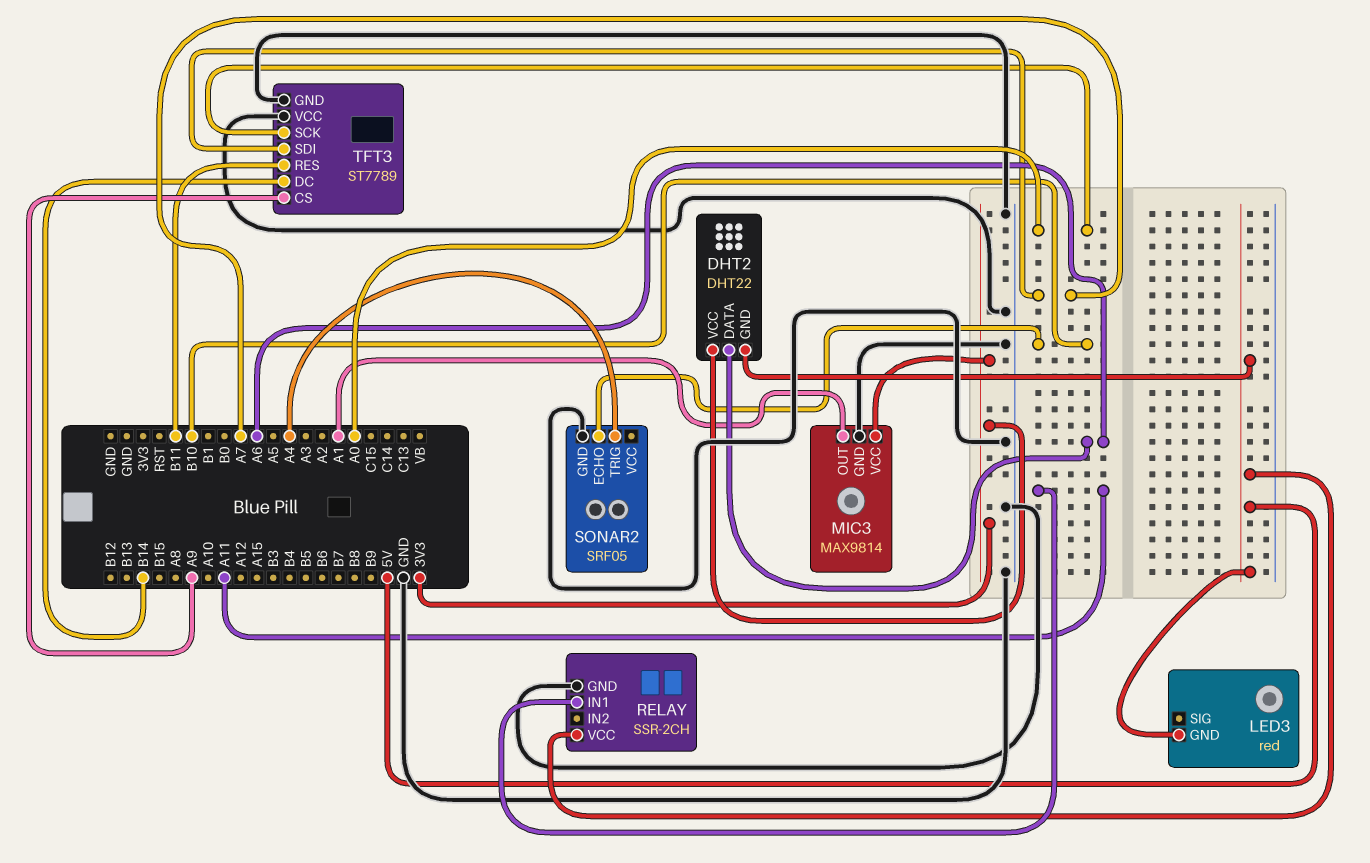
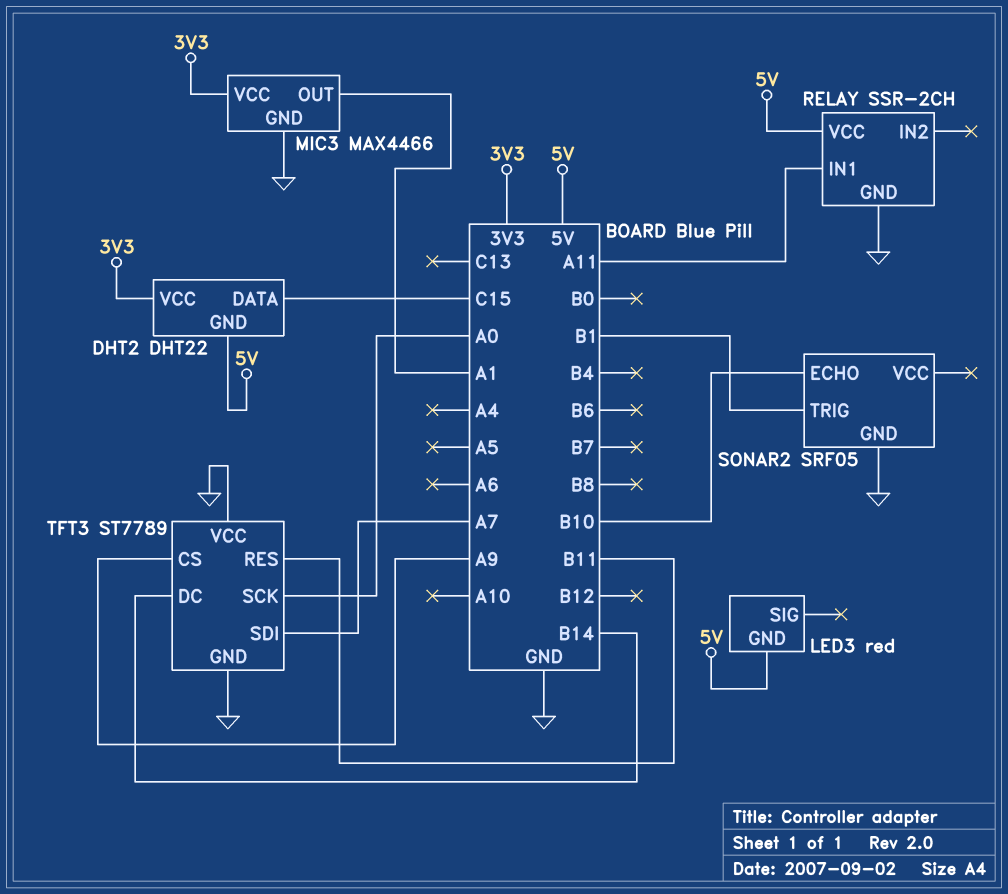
DHT2 pin DATA: A6 -> C15
MIC3: MAX9814 -> MAX4466
SONAR2 pin TRIG: A4 -> B1

